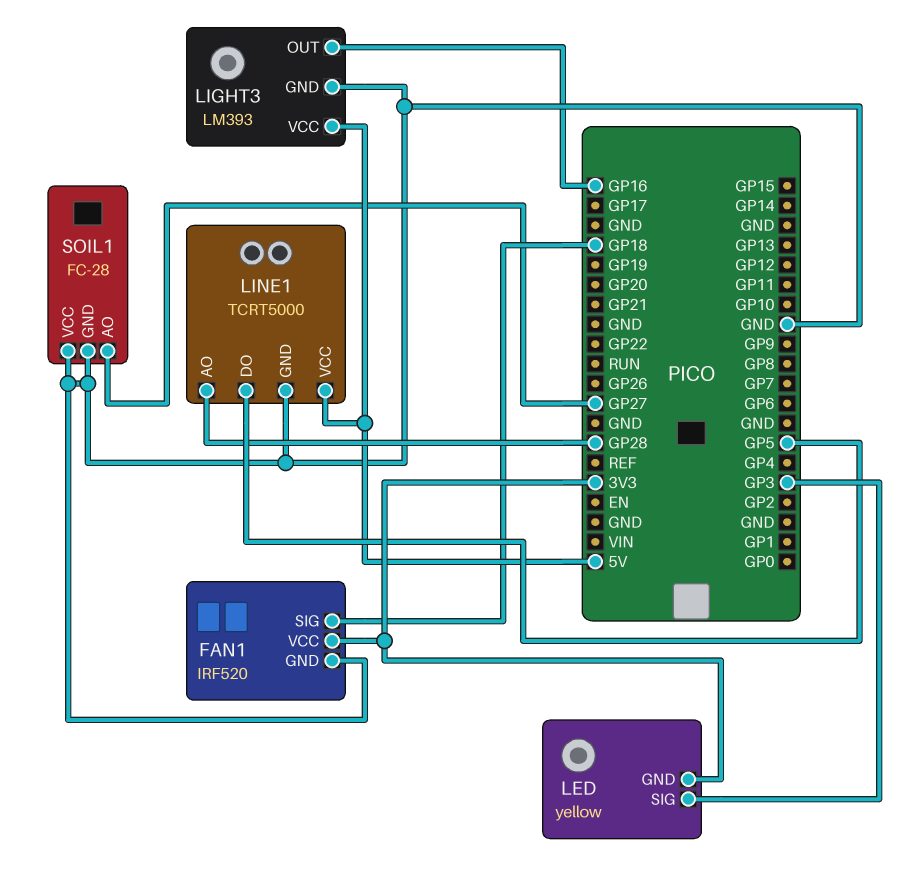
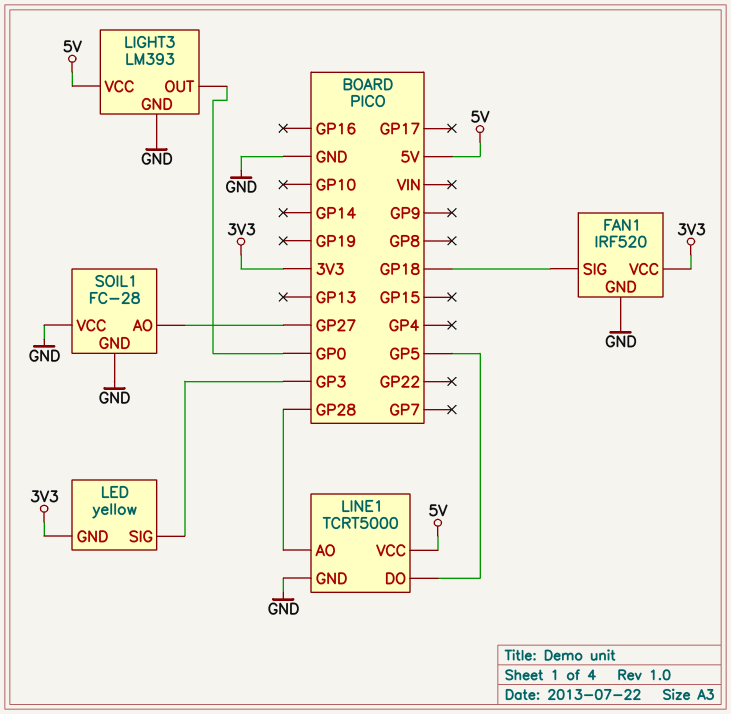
LIGHT3 pin OUT: GP16 -> GP0

